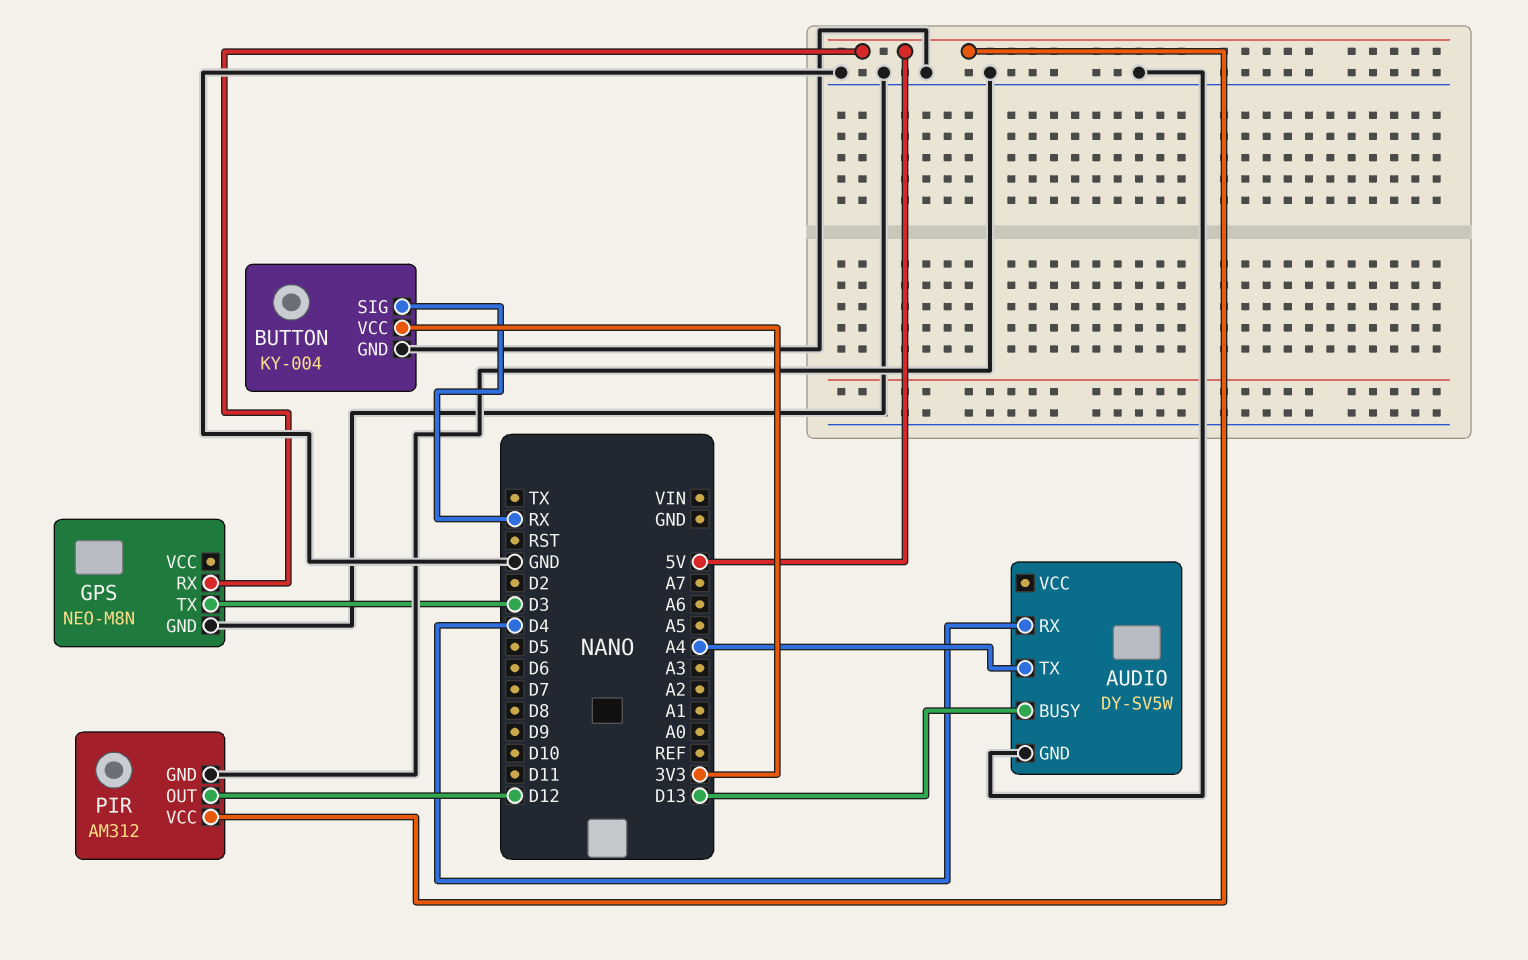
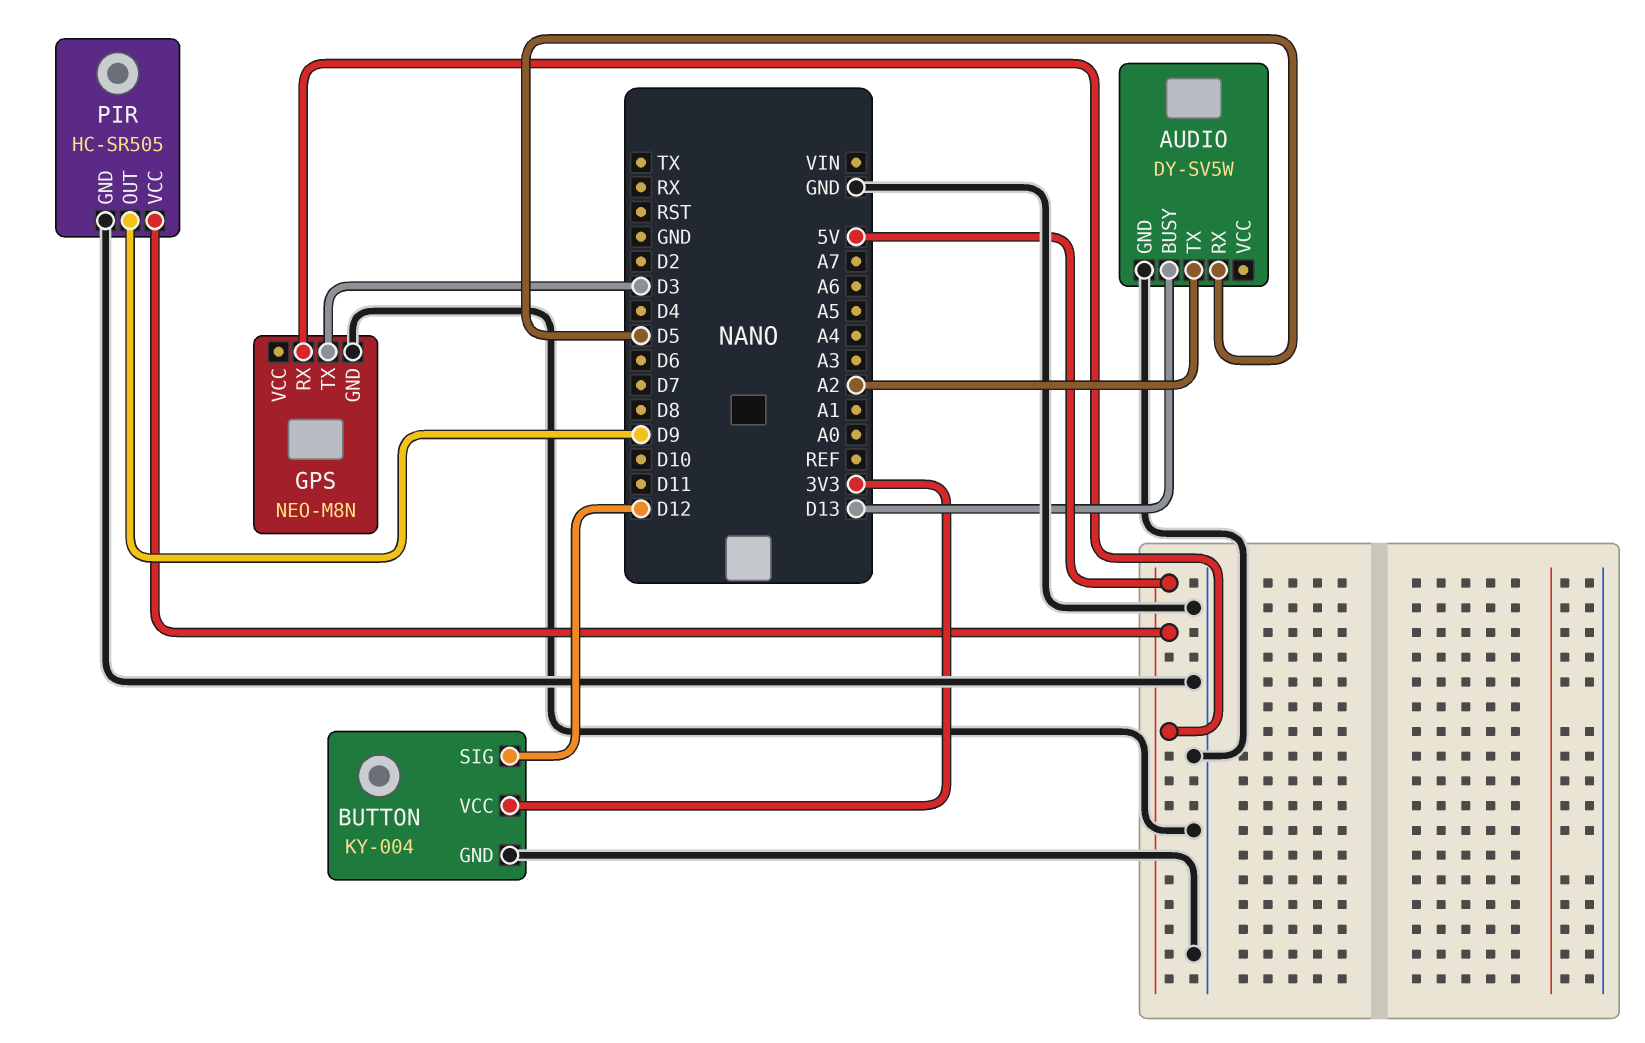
AUDIO pin RX: D4 -> D5
AUDIO pin TX: A4 -> A2
BUTTON pin SIG: RX -> D12
PIR: AM312 -> HC-SR505
PIR pin OUT: D12 -> D9

